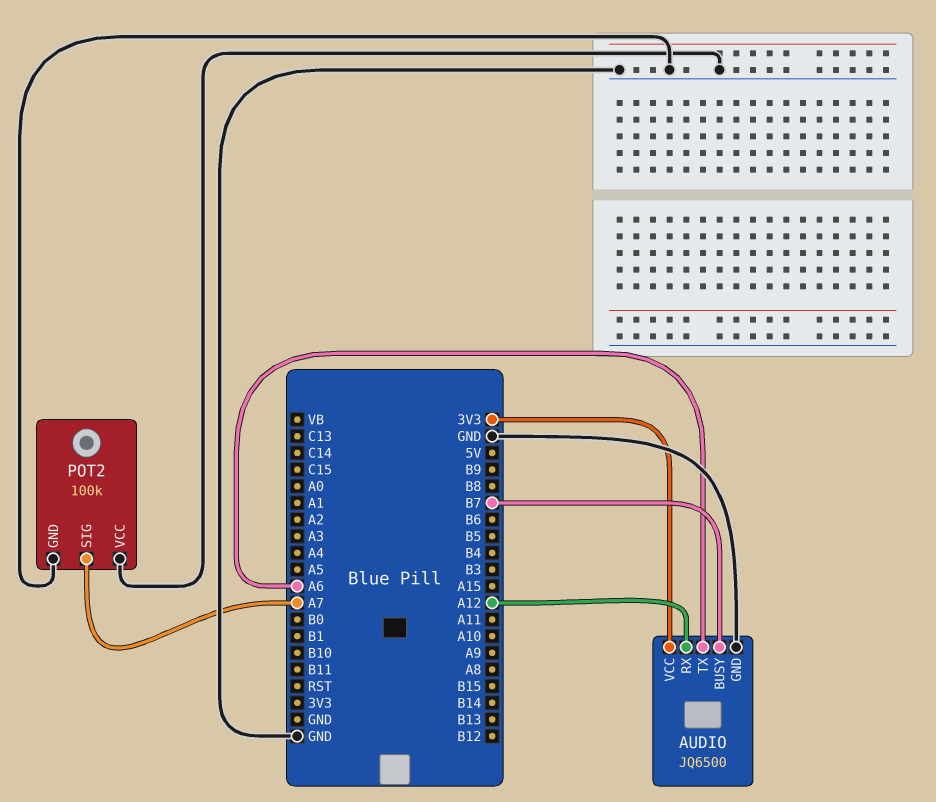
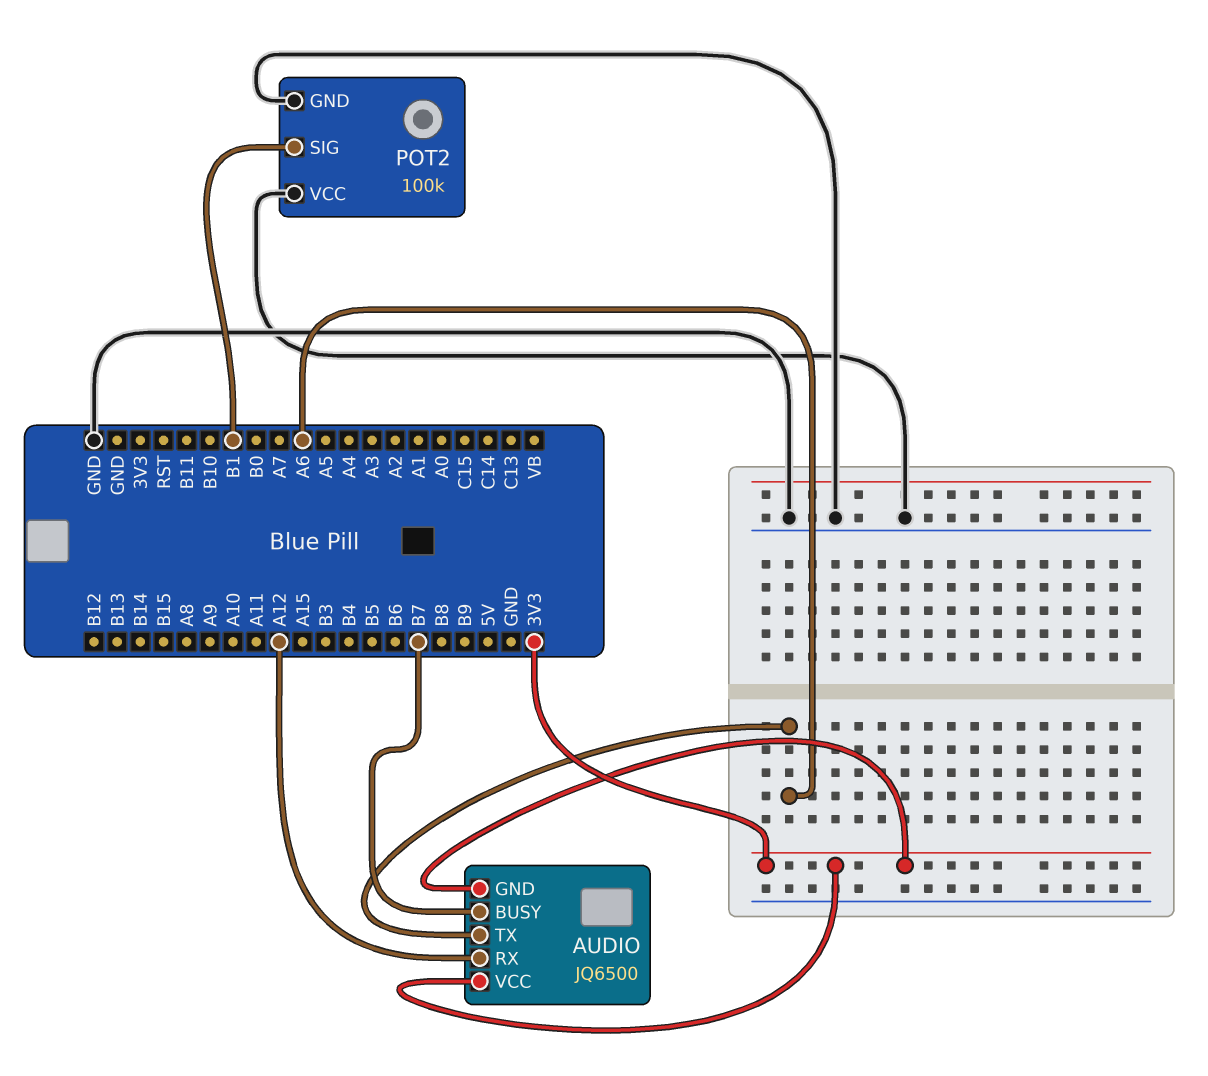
AUDIO pin GND: GND -> 3V3
POT2 pin SIG: A7 -> B1

